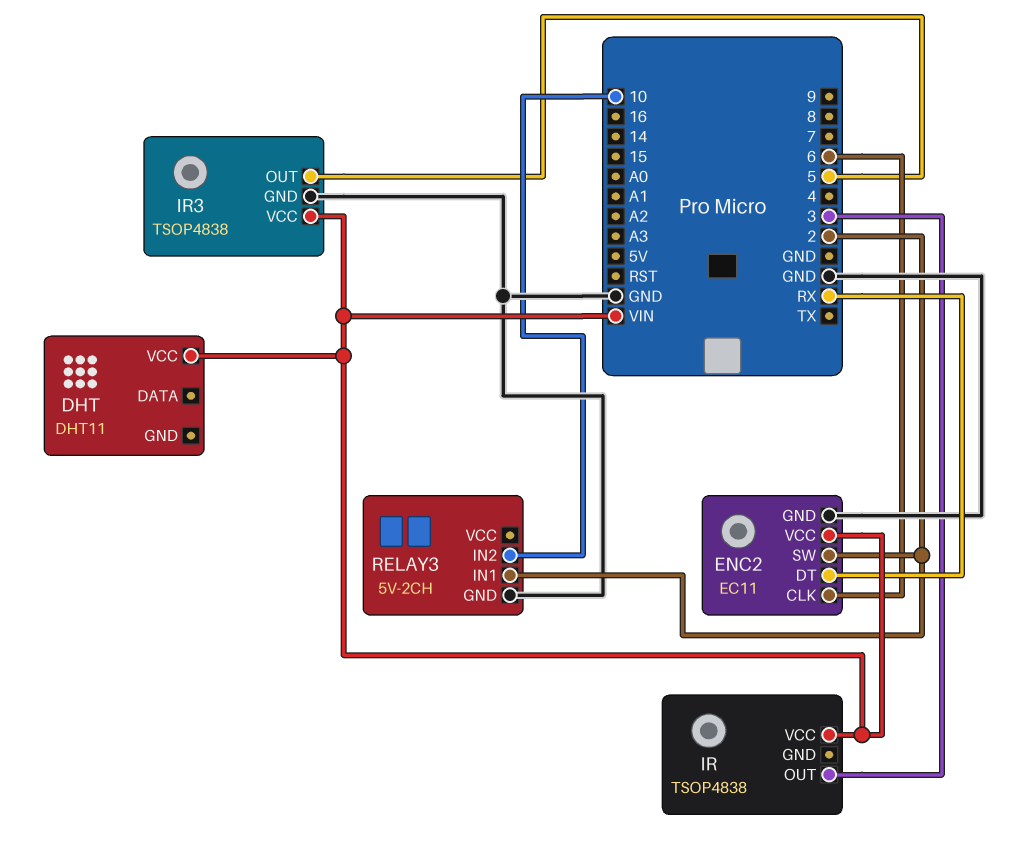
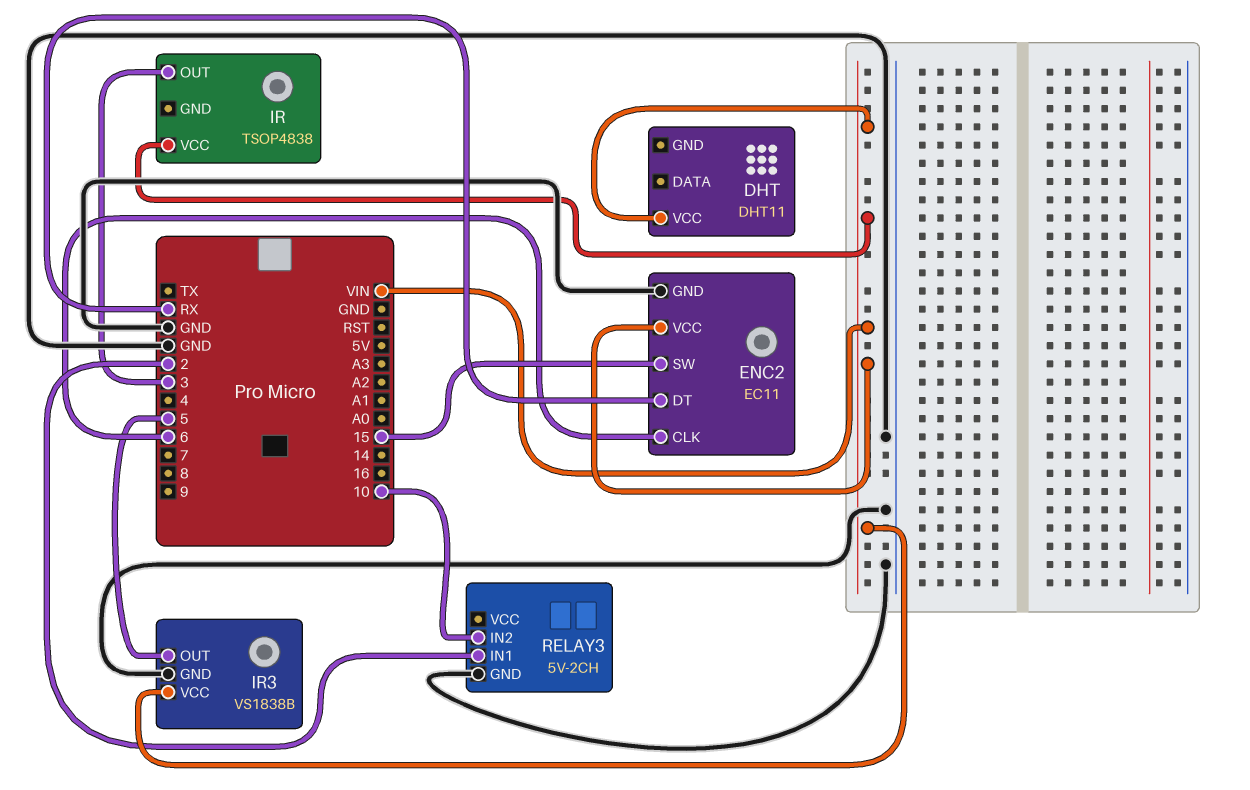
ENC2 pin SW: 2 -> 15
IR3: TSOP4838 -> VS1838B

